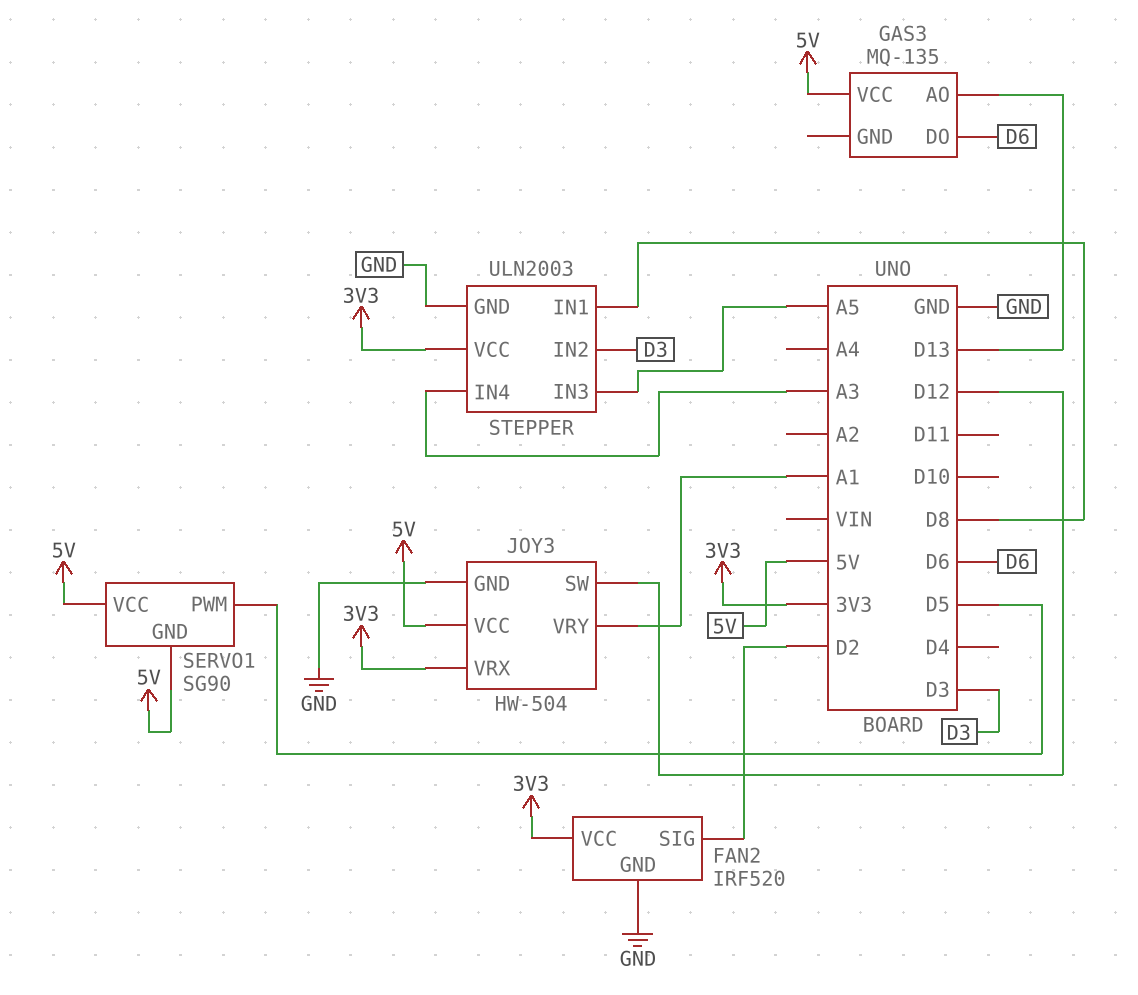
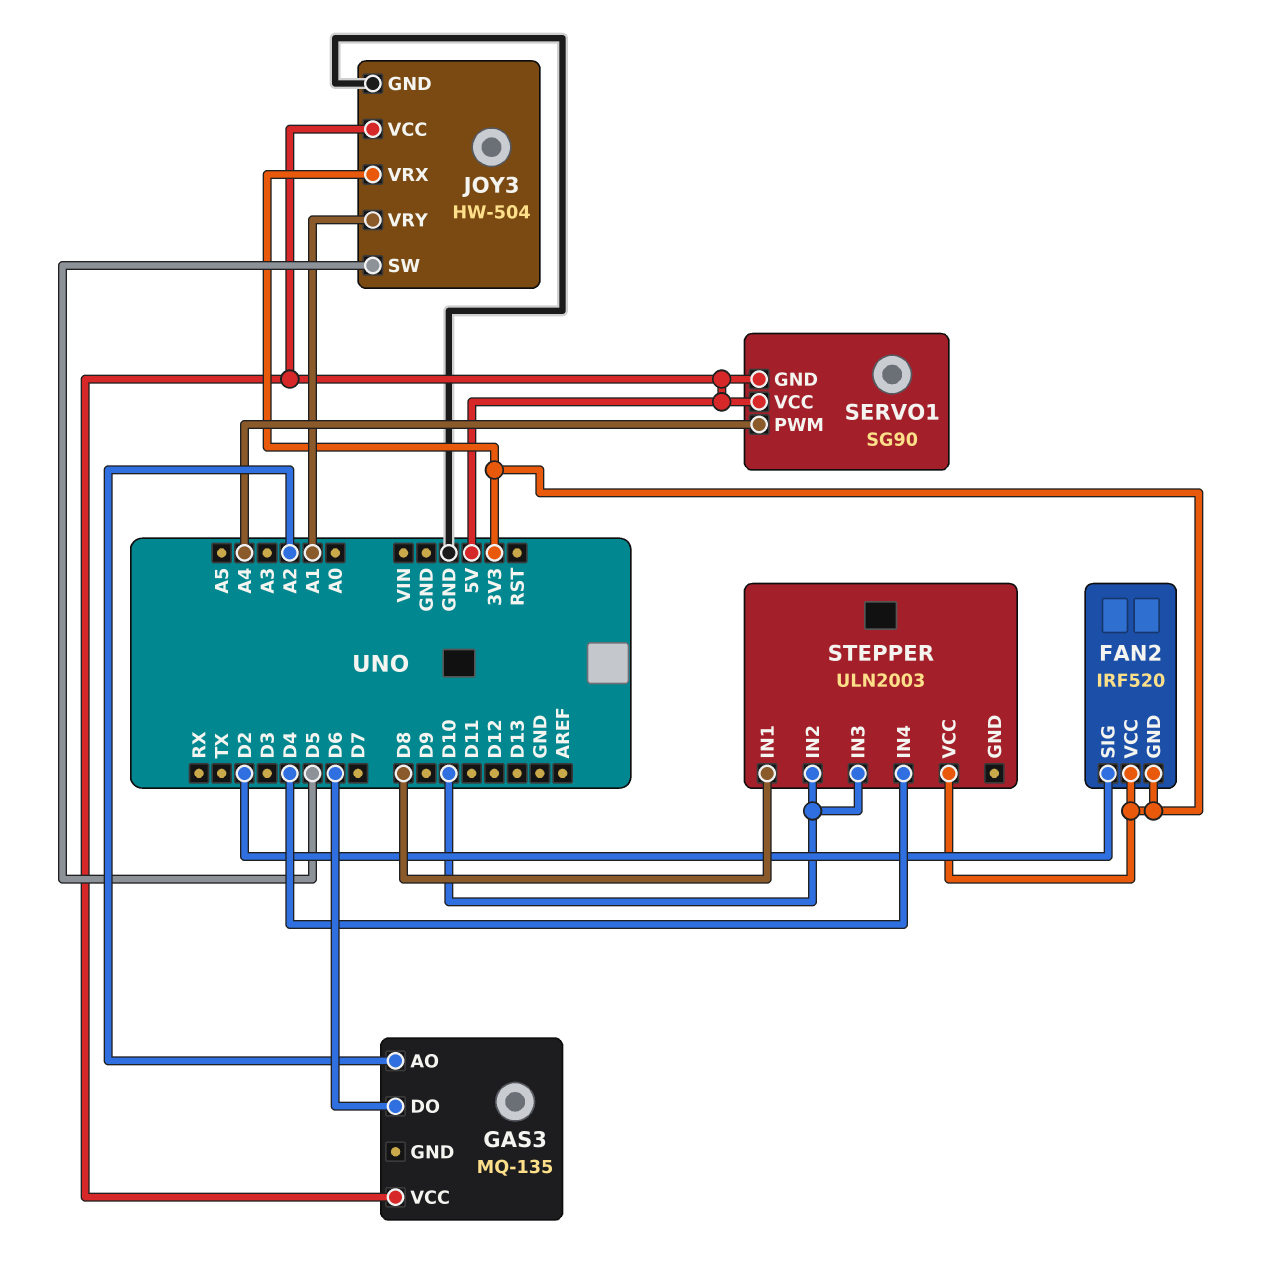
FAN2 pin GND: GND -> 3V3
GAS3 pin AO: D13 -> A2
JOY3 pin SW: D12 -> D5
SERVO1 pin PWM: D5 -> A4
STEPPER pin GND: GND -> none
STEPPER pin IN2: D3 -> D10
STEPPER pin IN3: A5 -> D10
STEPPER pin IN4: A3 -> D4

